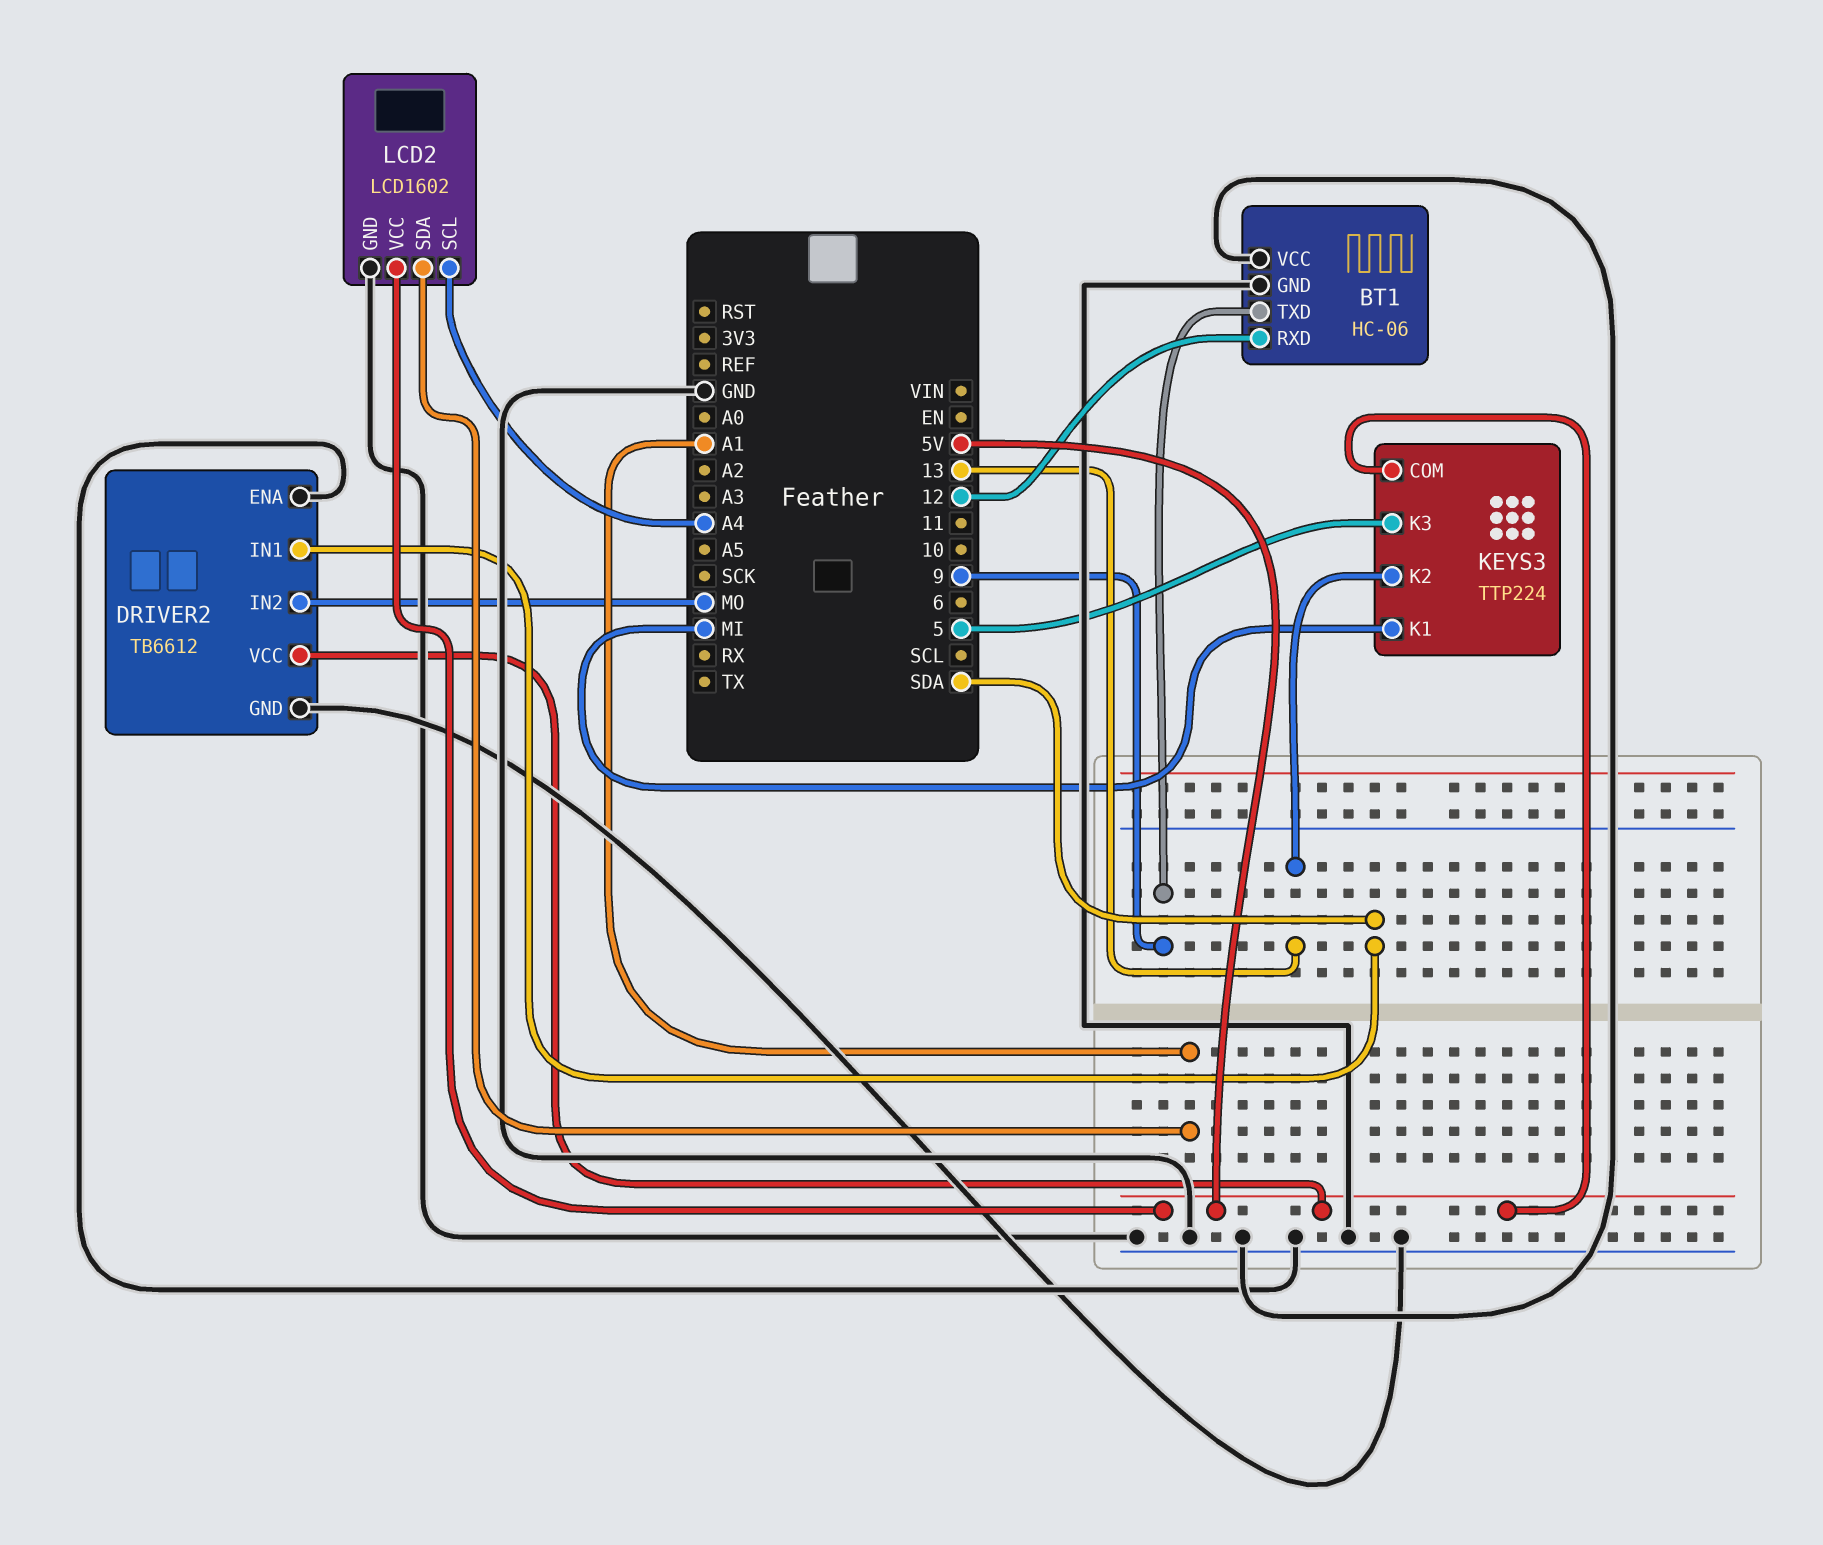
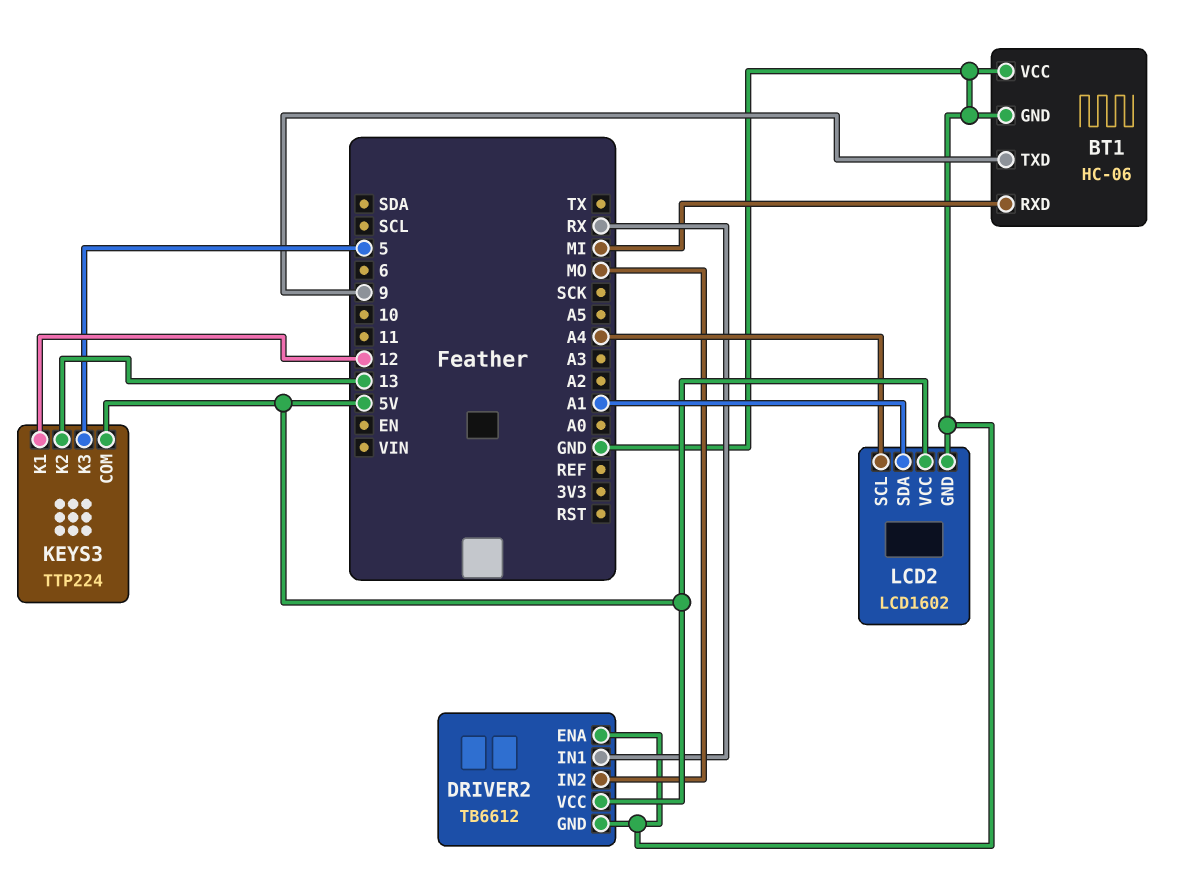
BT1 pin RXD: 12 -> MI
DRIVER2 pin IN1: SDA -> RX
KEYS3 pin K1: MI -> 12

